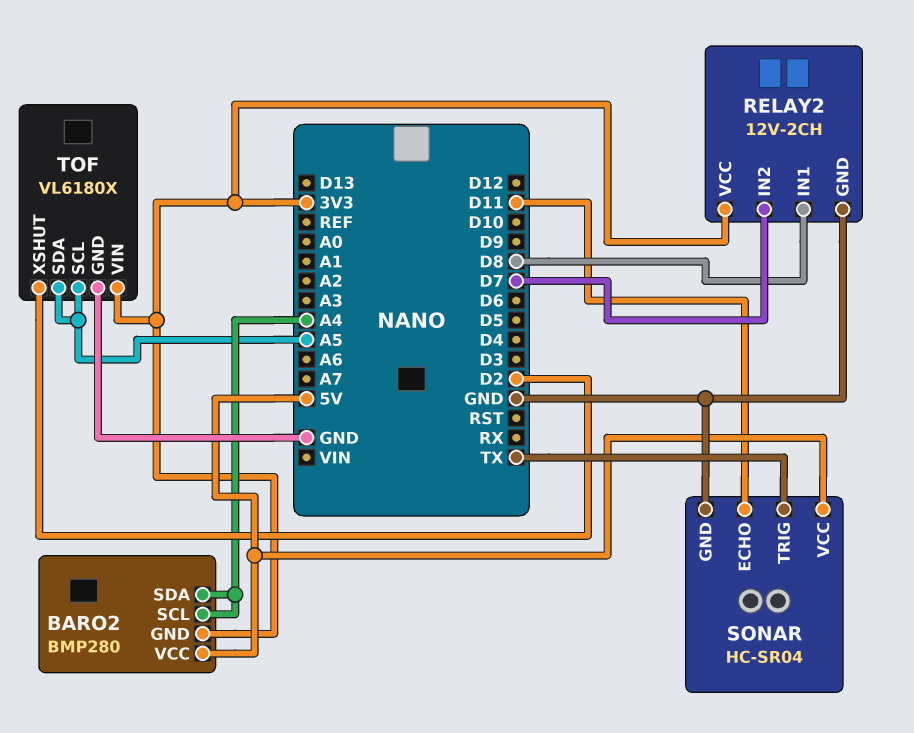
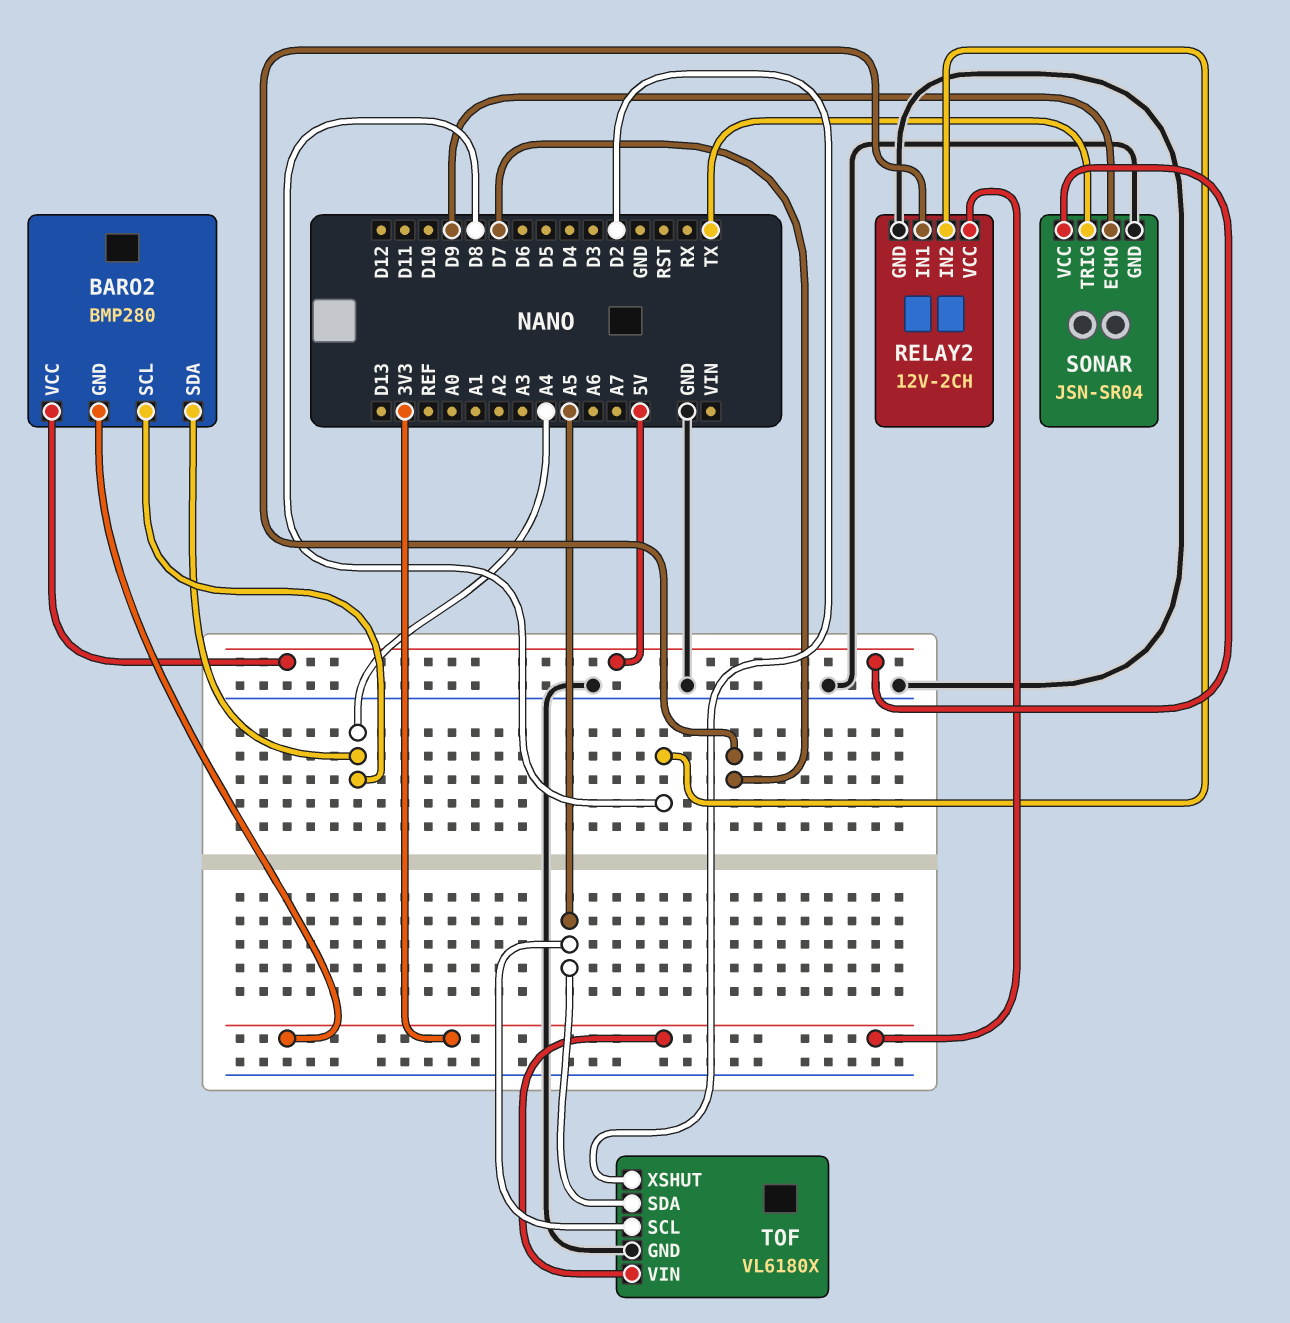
RELAY2 pin IN1: D8 -> D7
RELAY2 pin IN2: D7 -> D8
SONAR: HC-SR04 -> JSN-SR04
SONAR pin ECHO: D11 -> D9

